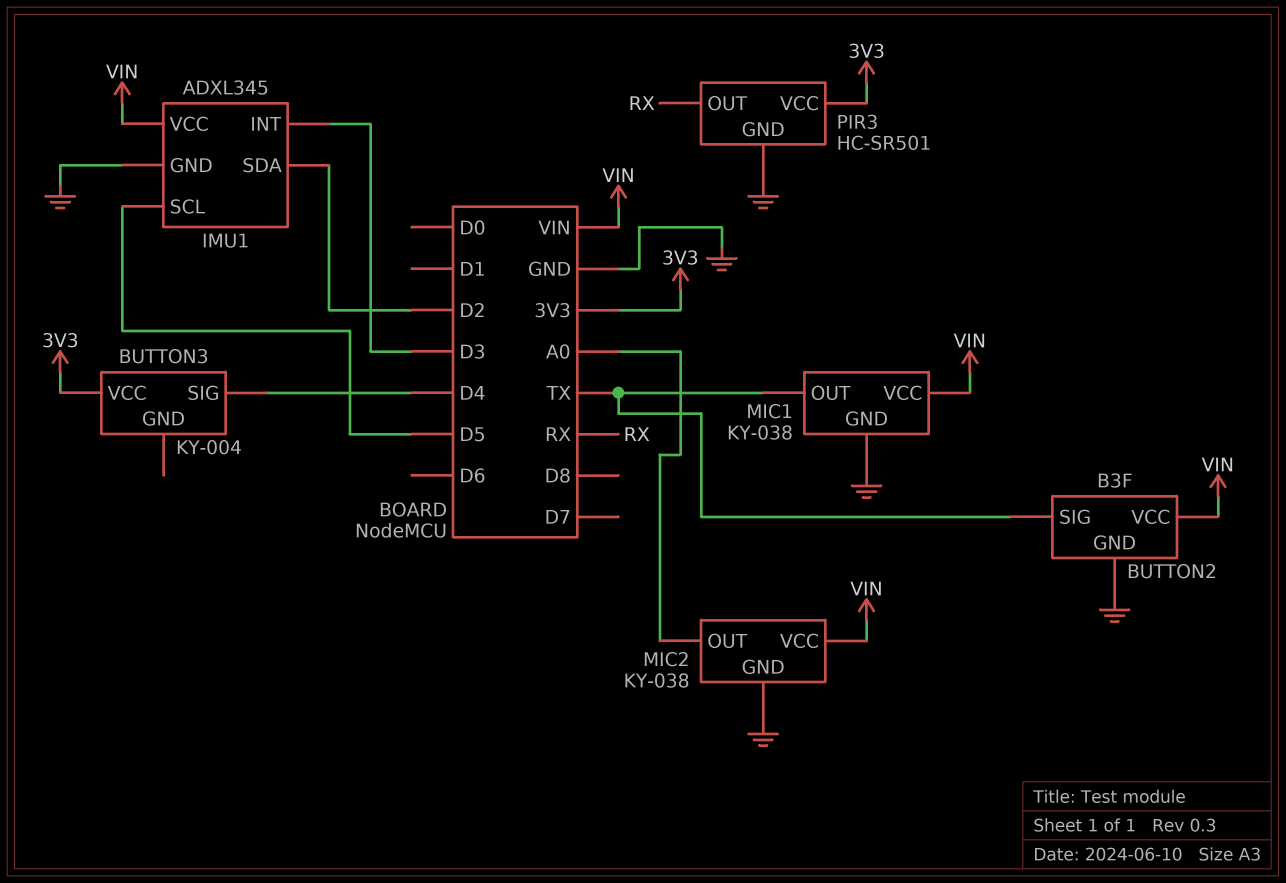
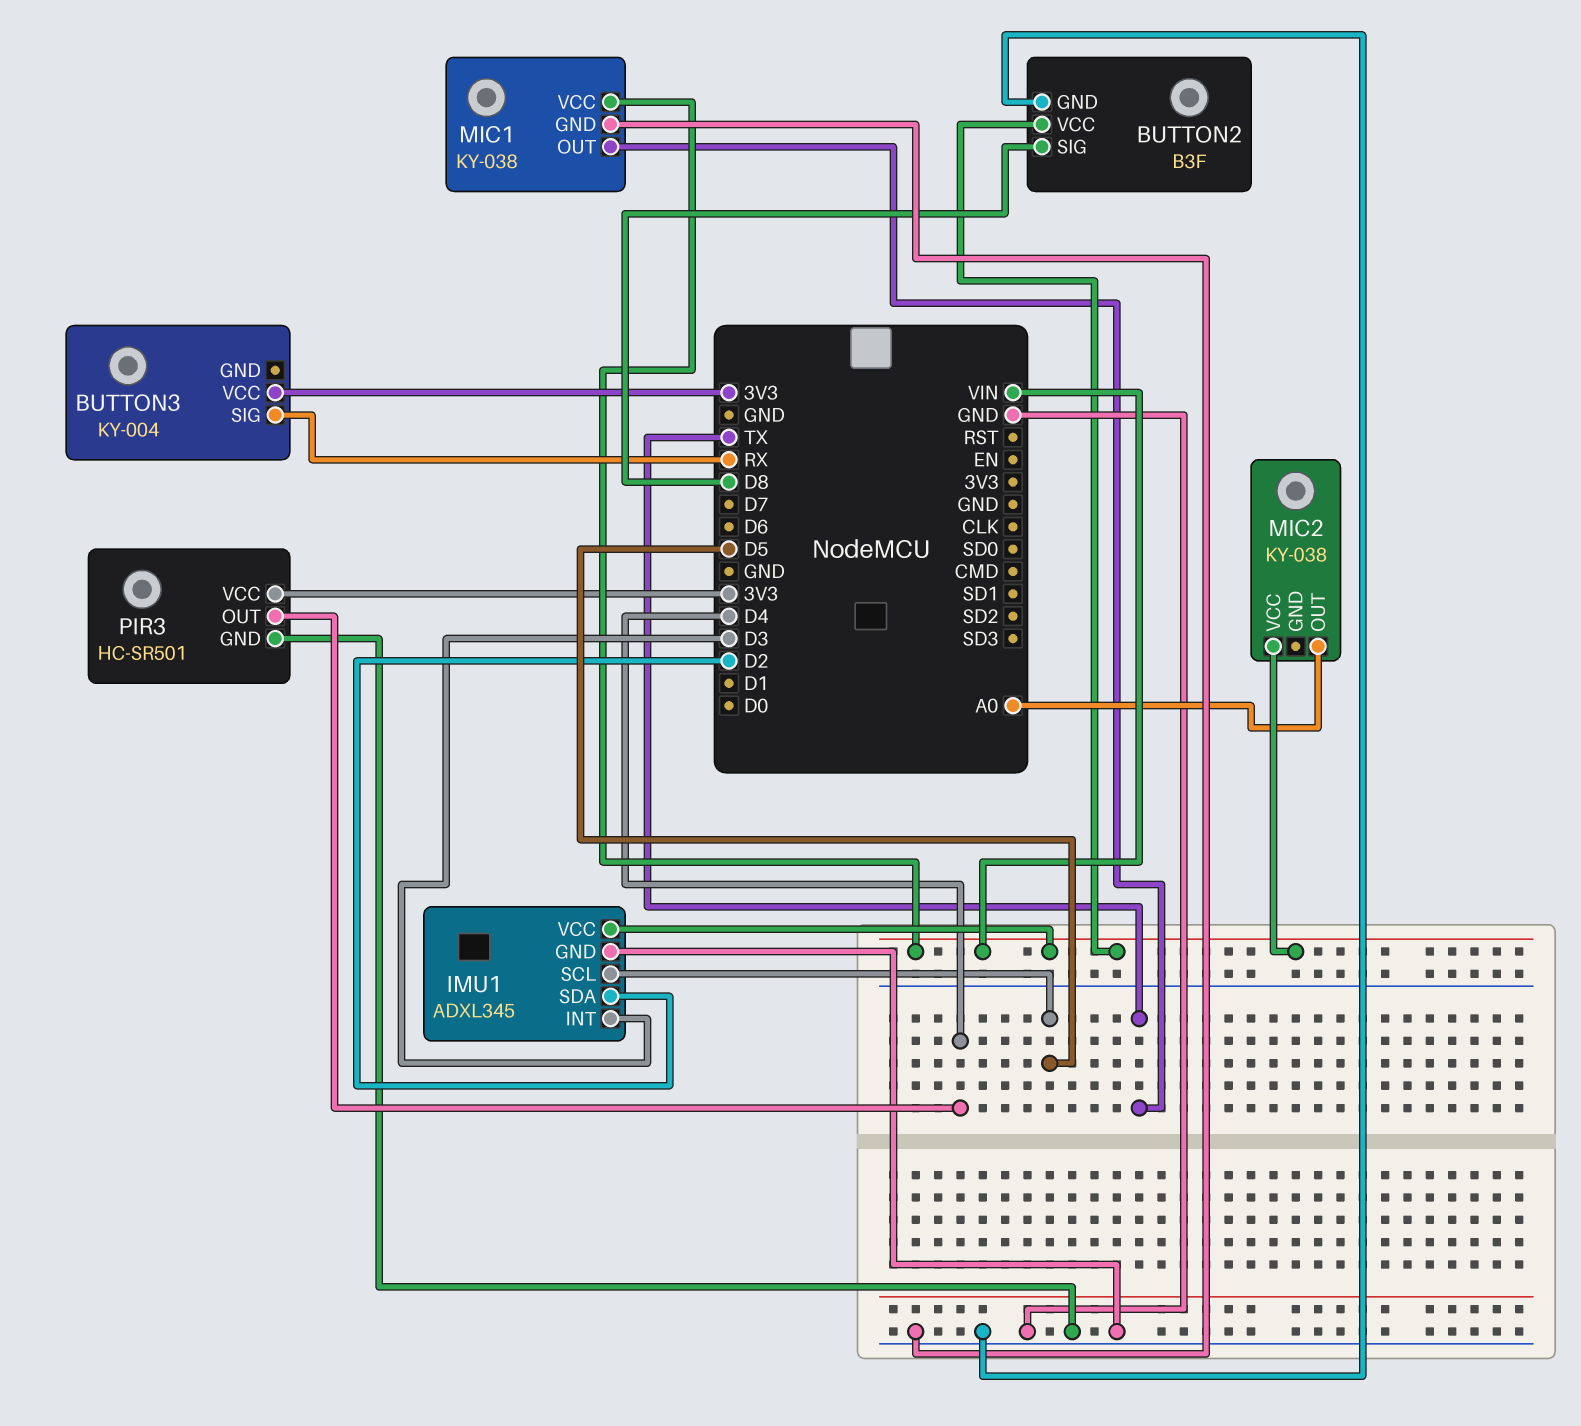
BUTTON2 pin SIG: TX -> D8
BUTTON3 pin SIG: D4 -> RX
MIC2 pin GND: GND -> none
PIR3 pin OUT: RX -> D4

